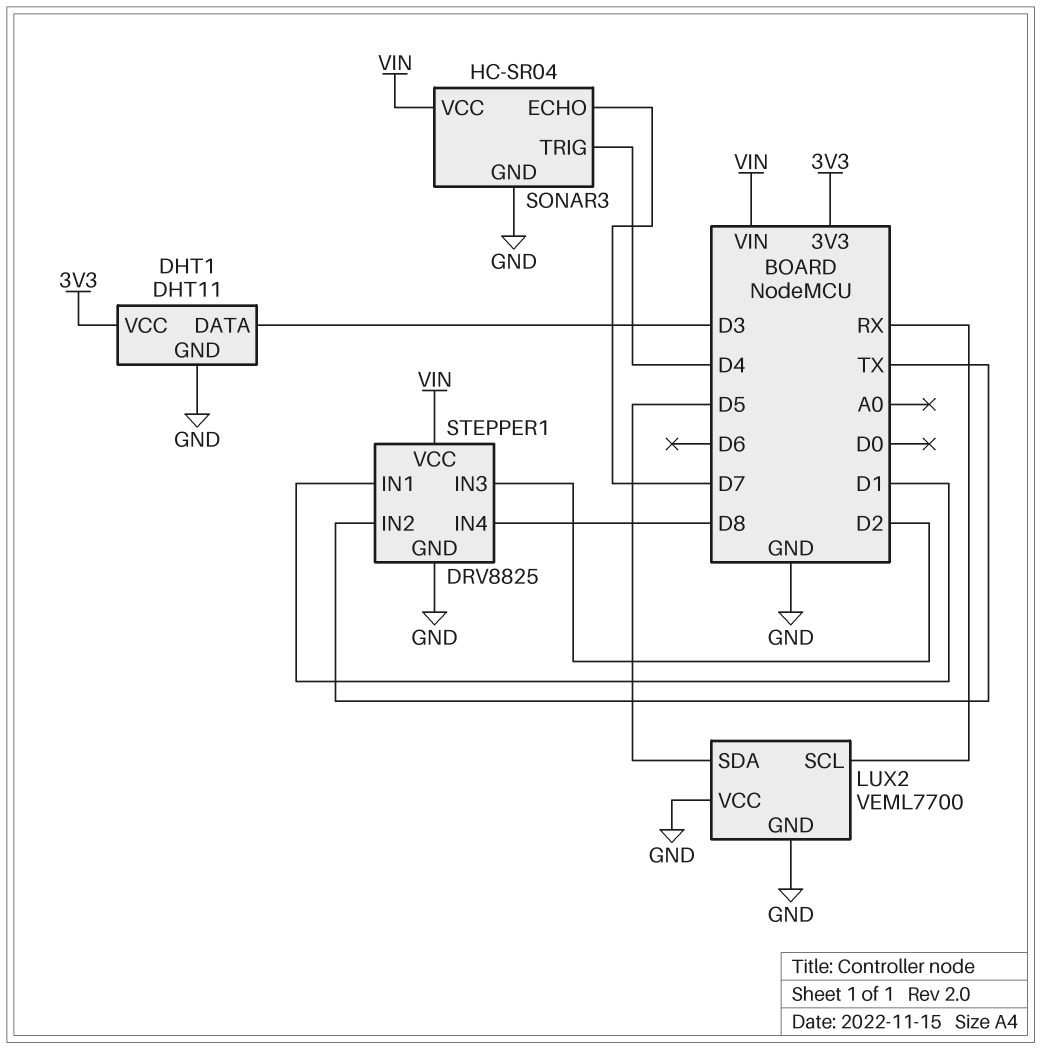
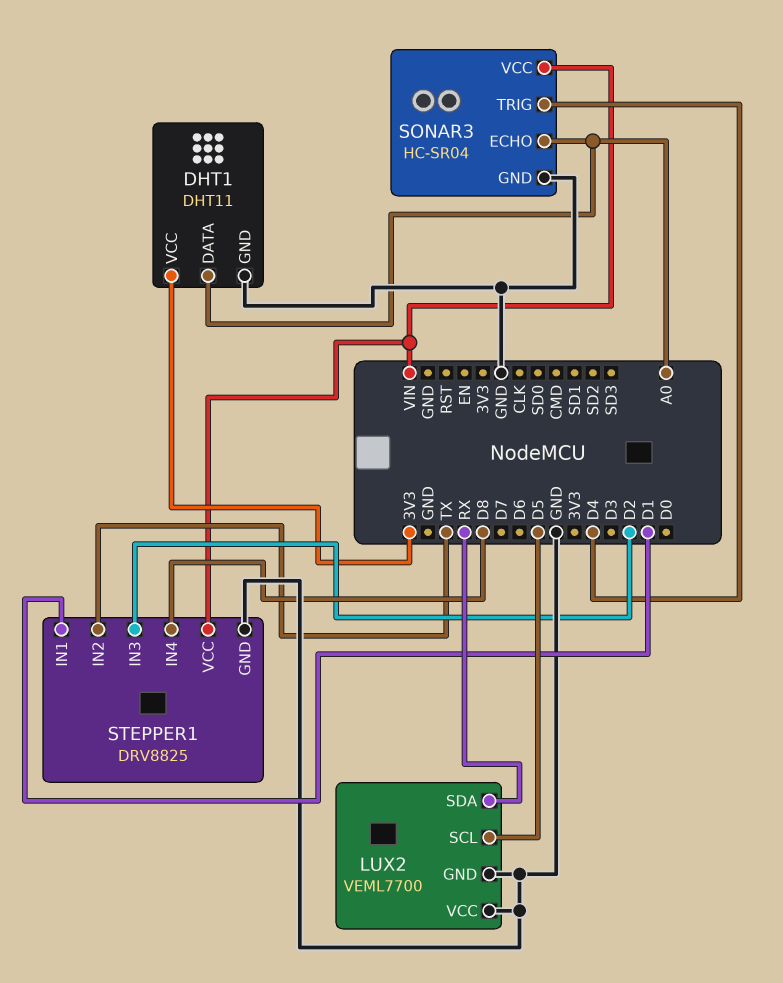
DHT1 pin DATA: D3 -> A0
LUX2 pin SCL: RX -> D5
LUX2 pin SDA: D5 -> RX
SONAR3 pin ECHO: D7 -> A0

